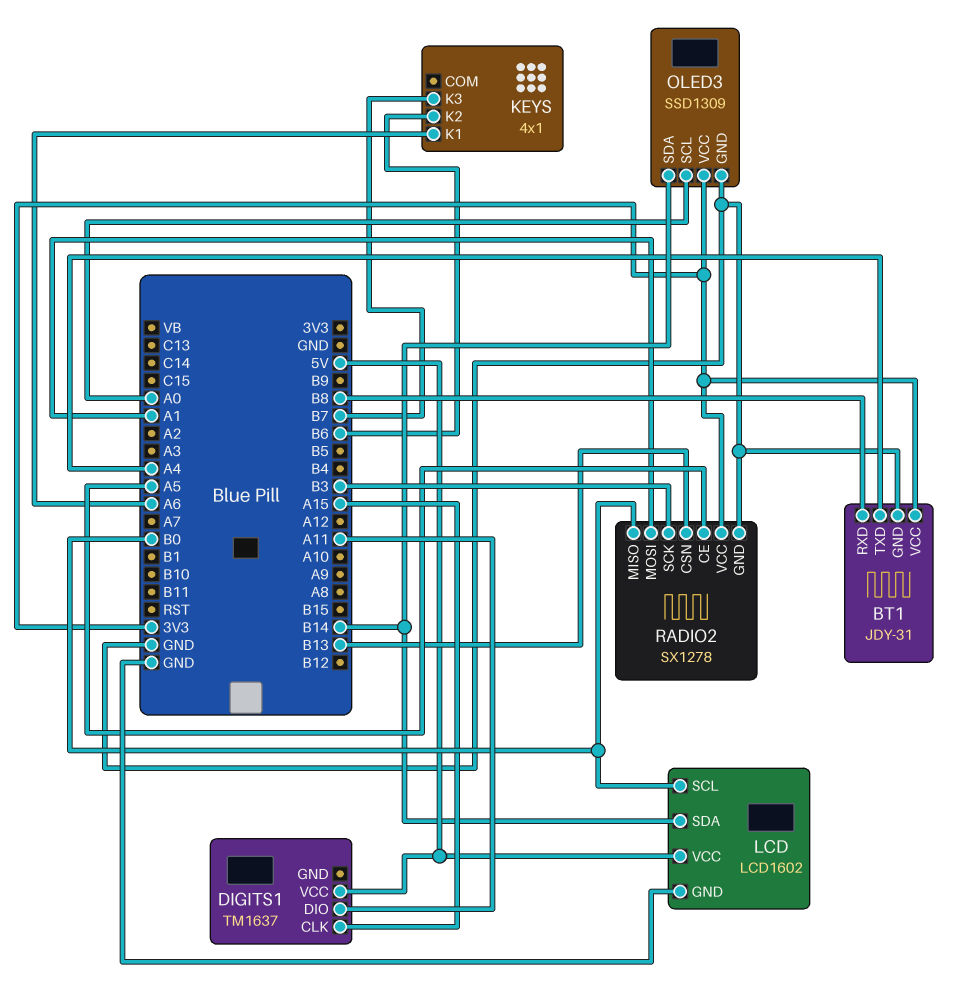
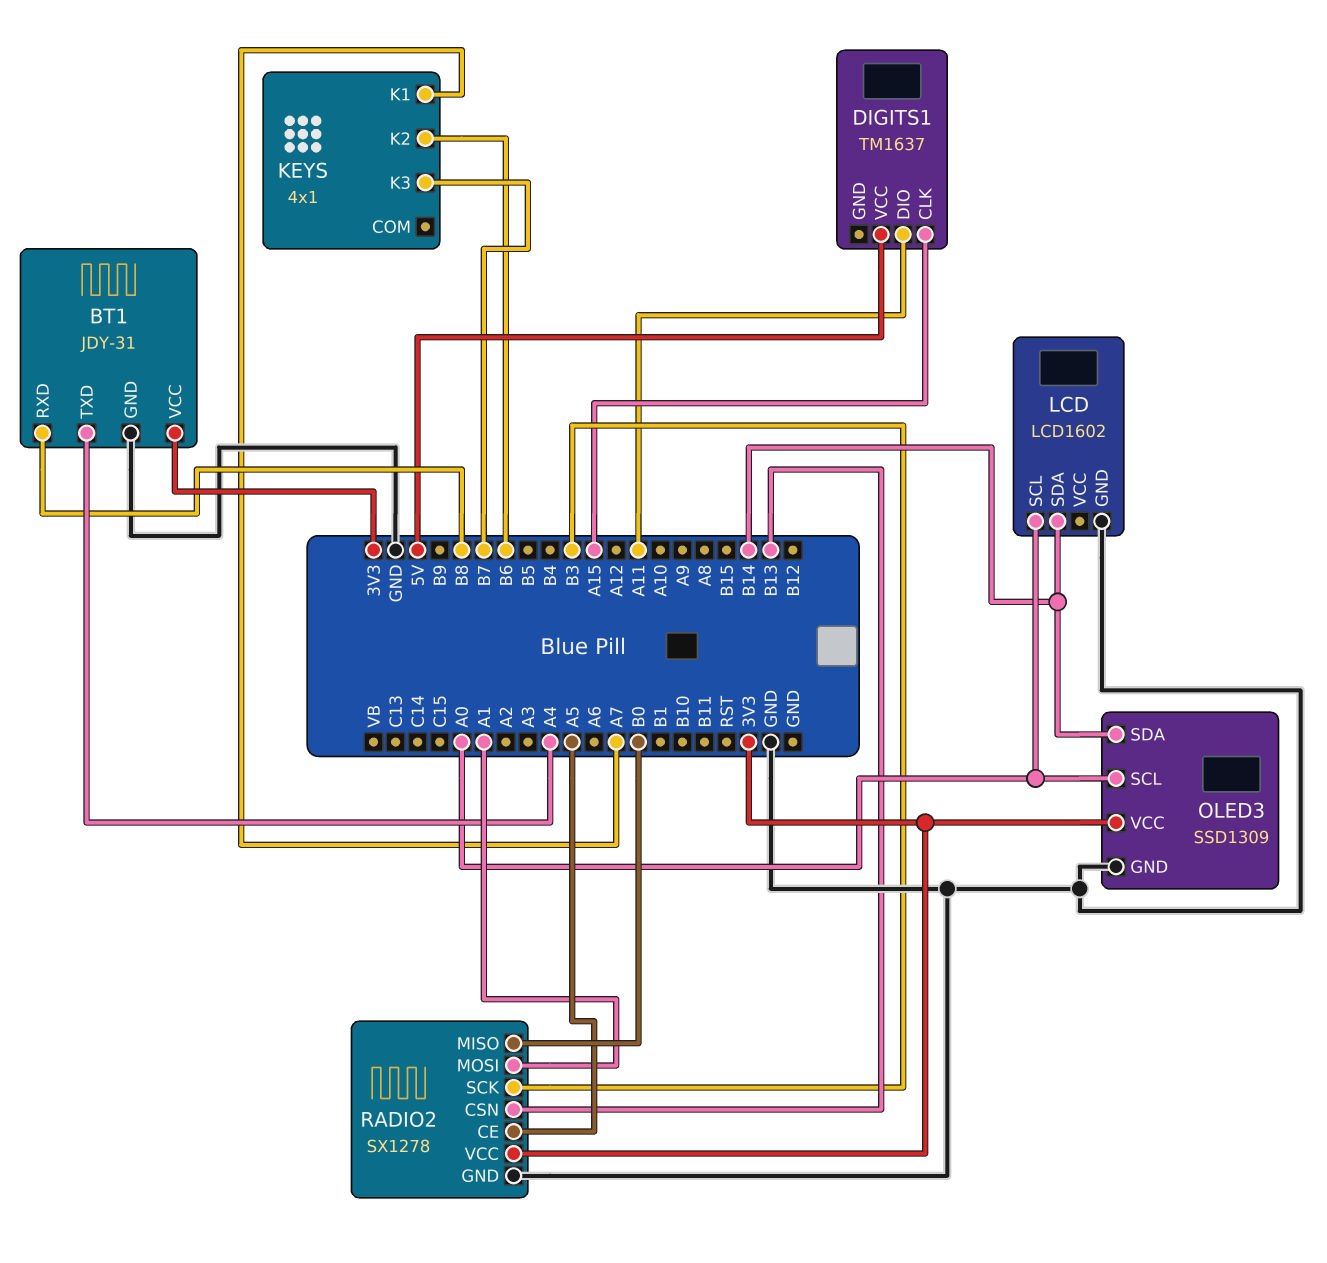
KEYS pin K1: A6 -> A7
LCD pin SCL: B0 -> A0
LCD pin VCC: 5V -> none

